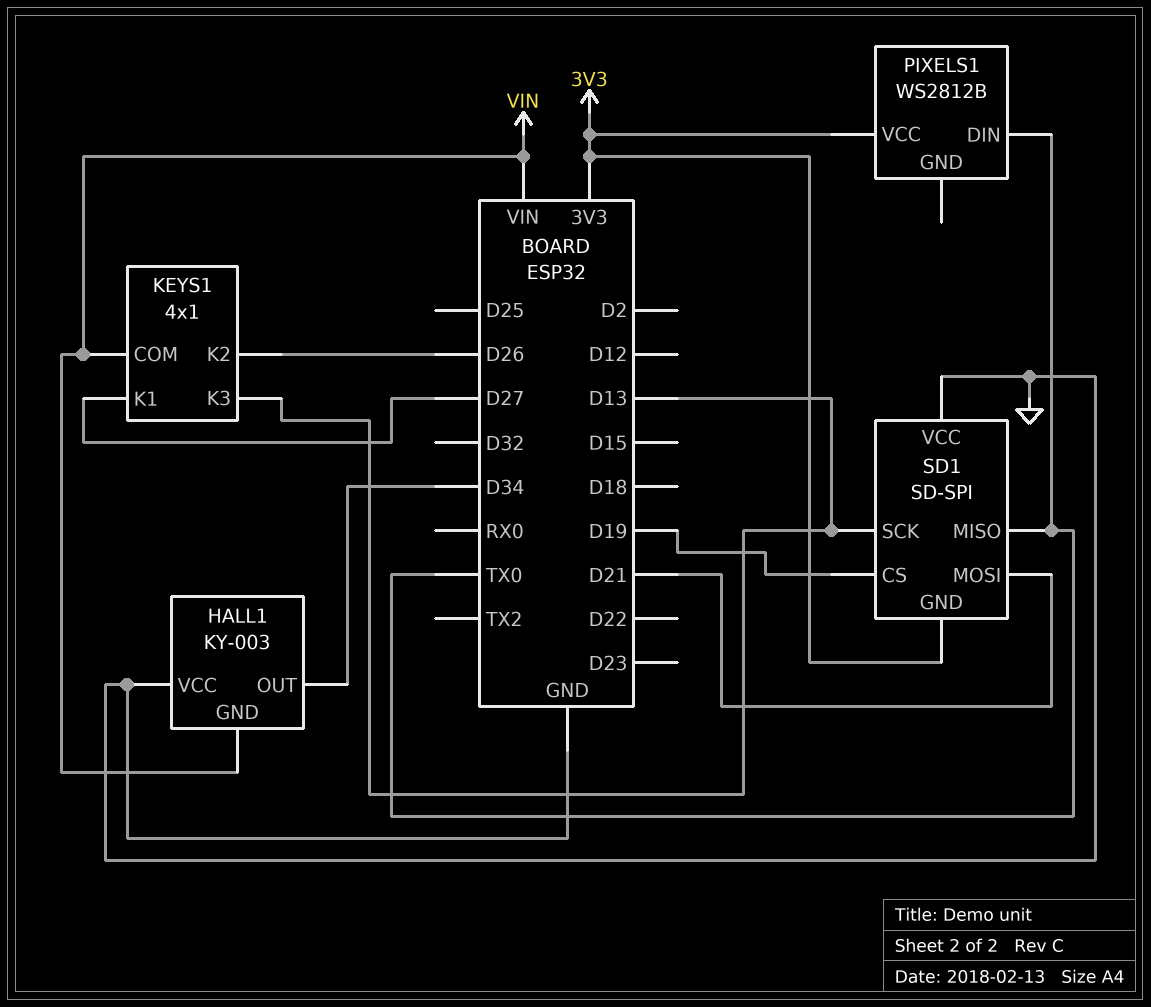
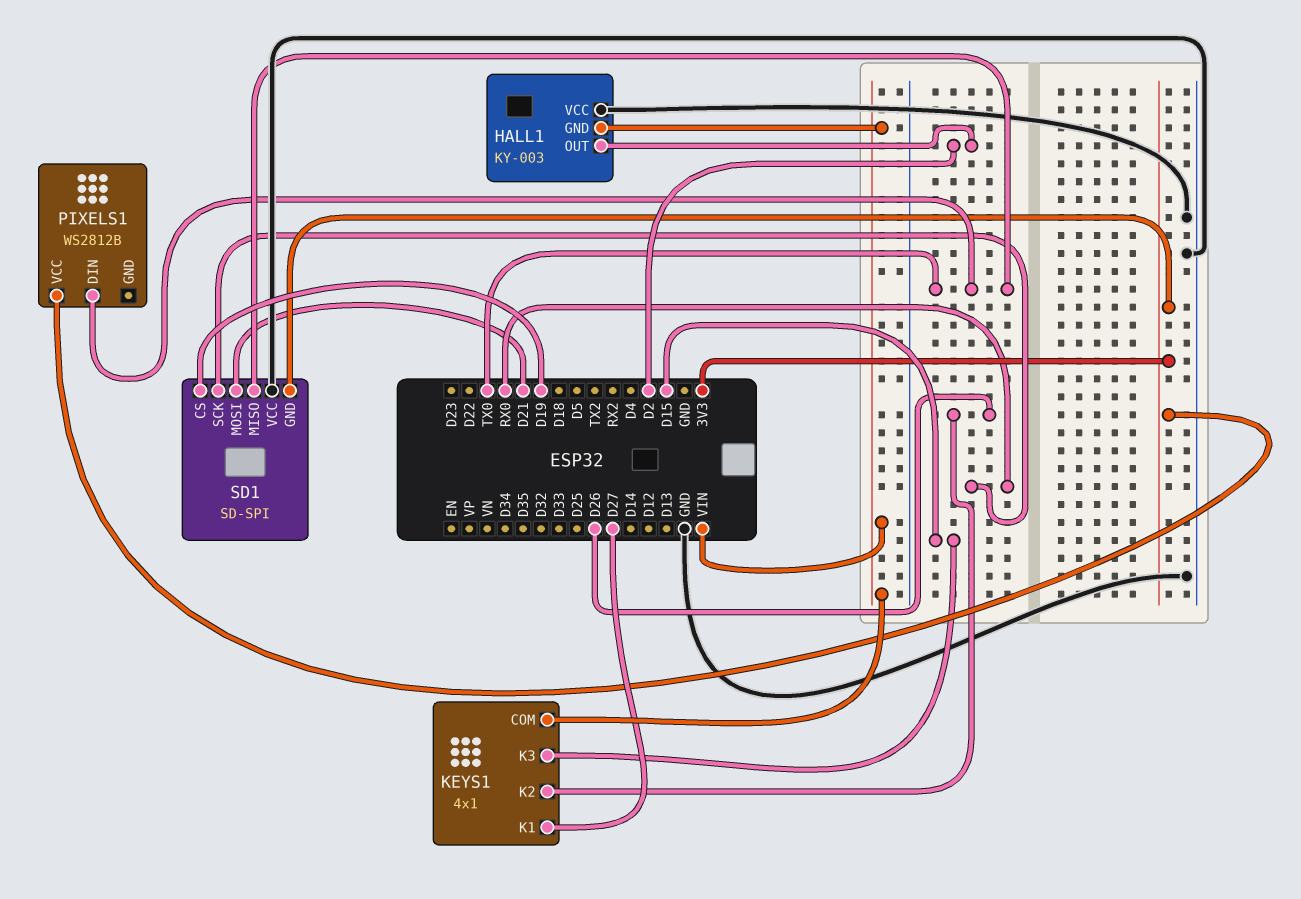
HALL1 pin OUT: D34 -> D2
KEYS1 pin K3: D13 -> D15
SD1 pin SCK: D13 -> RX0

